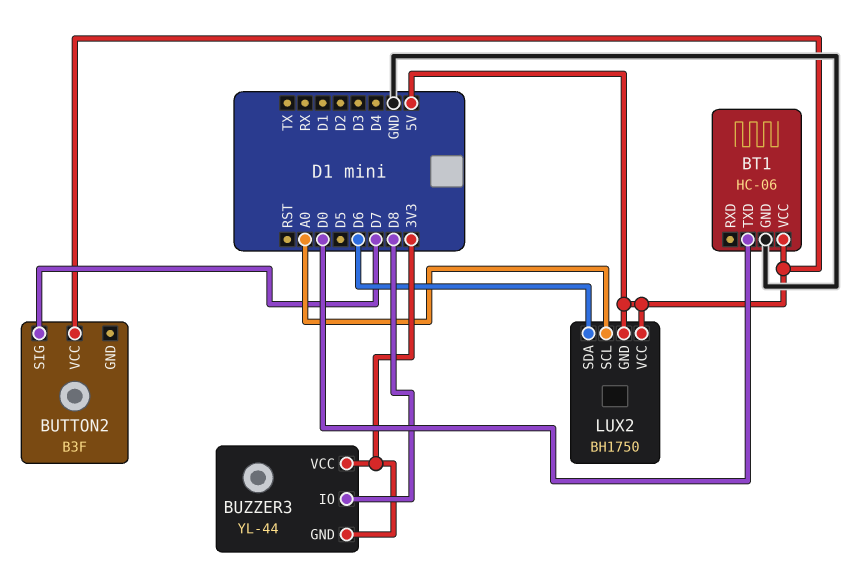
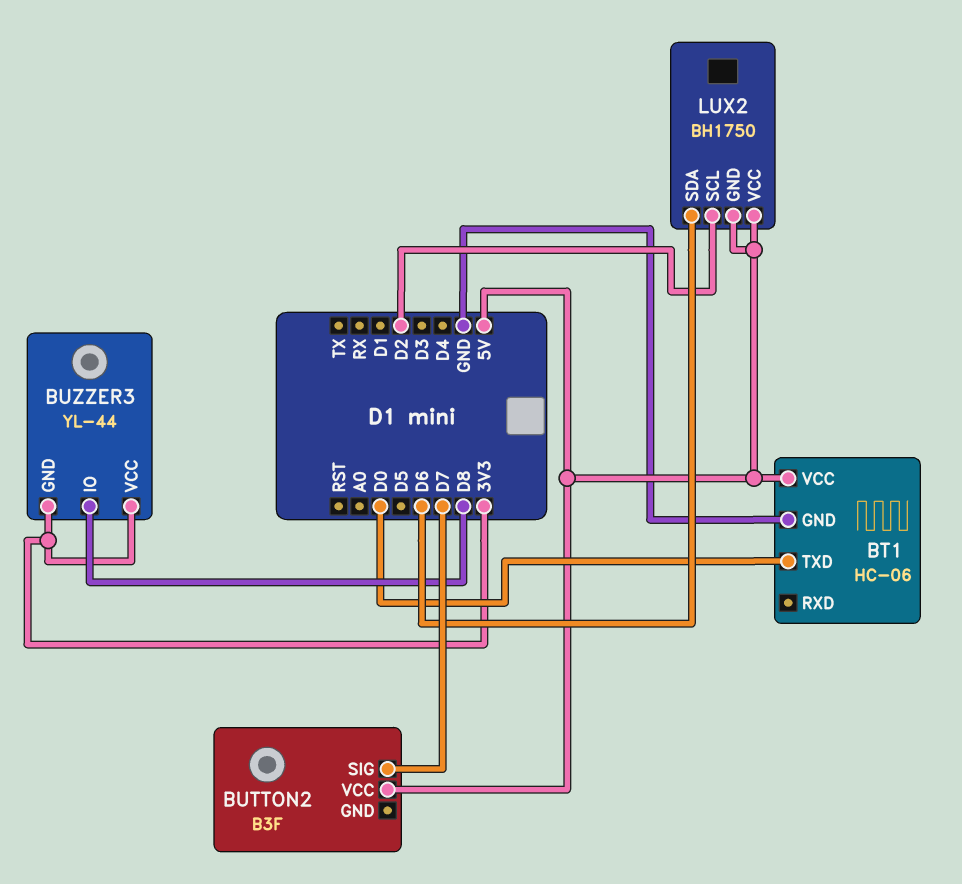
LUX2 pin SCL: A0 -> D2

